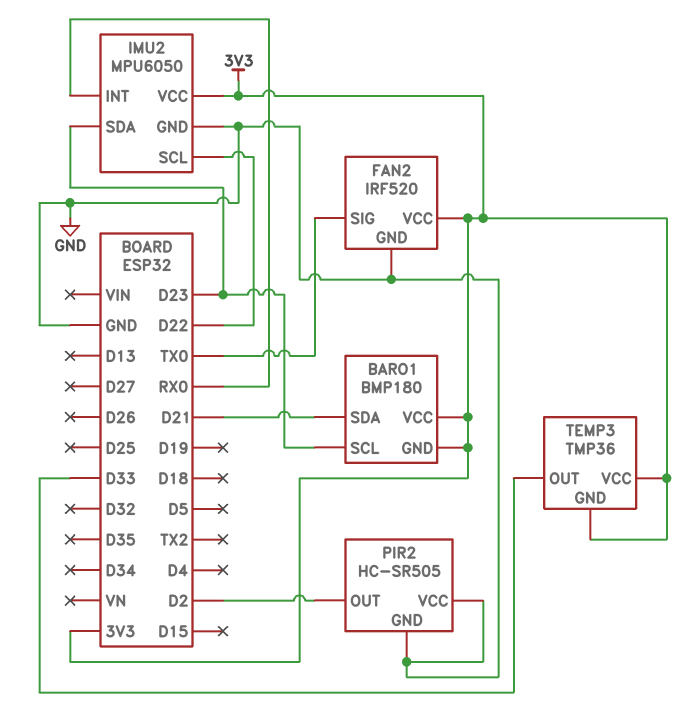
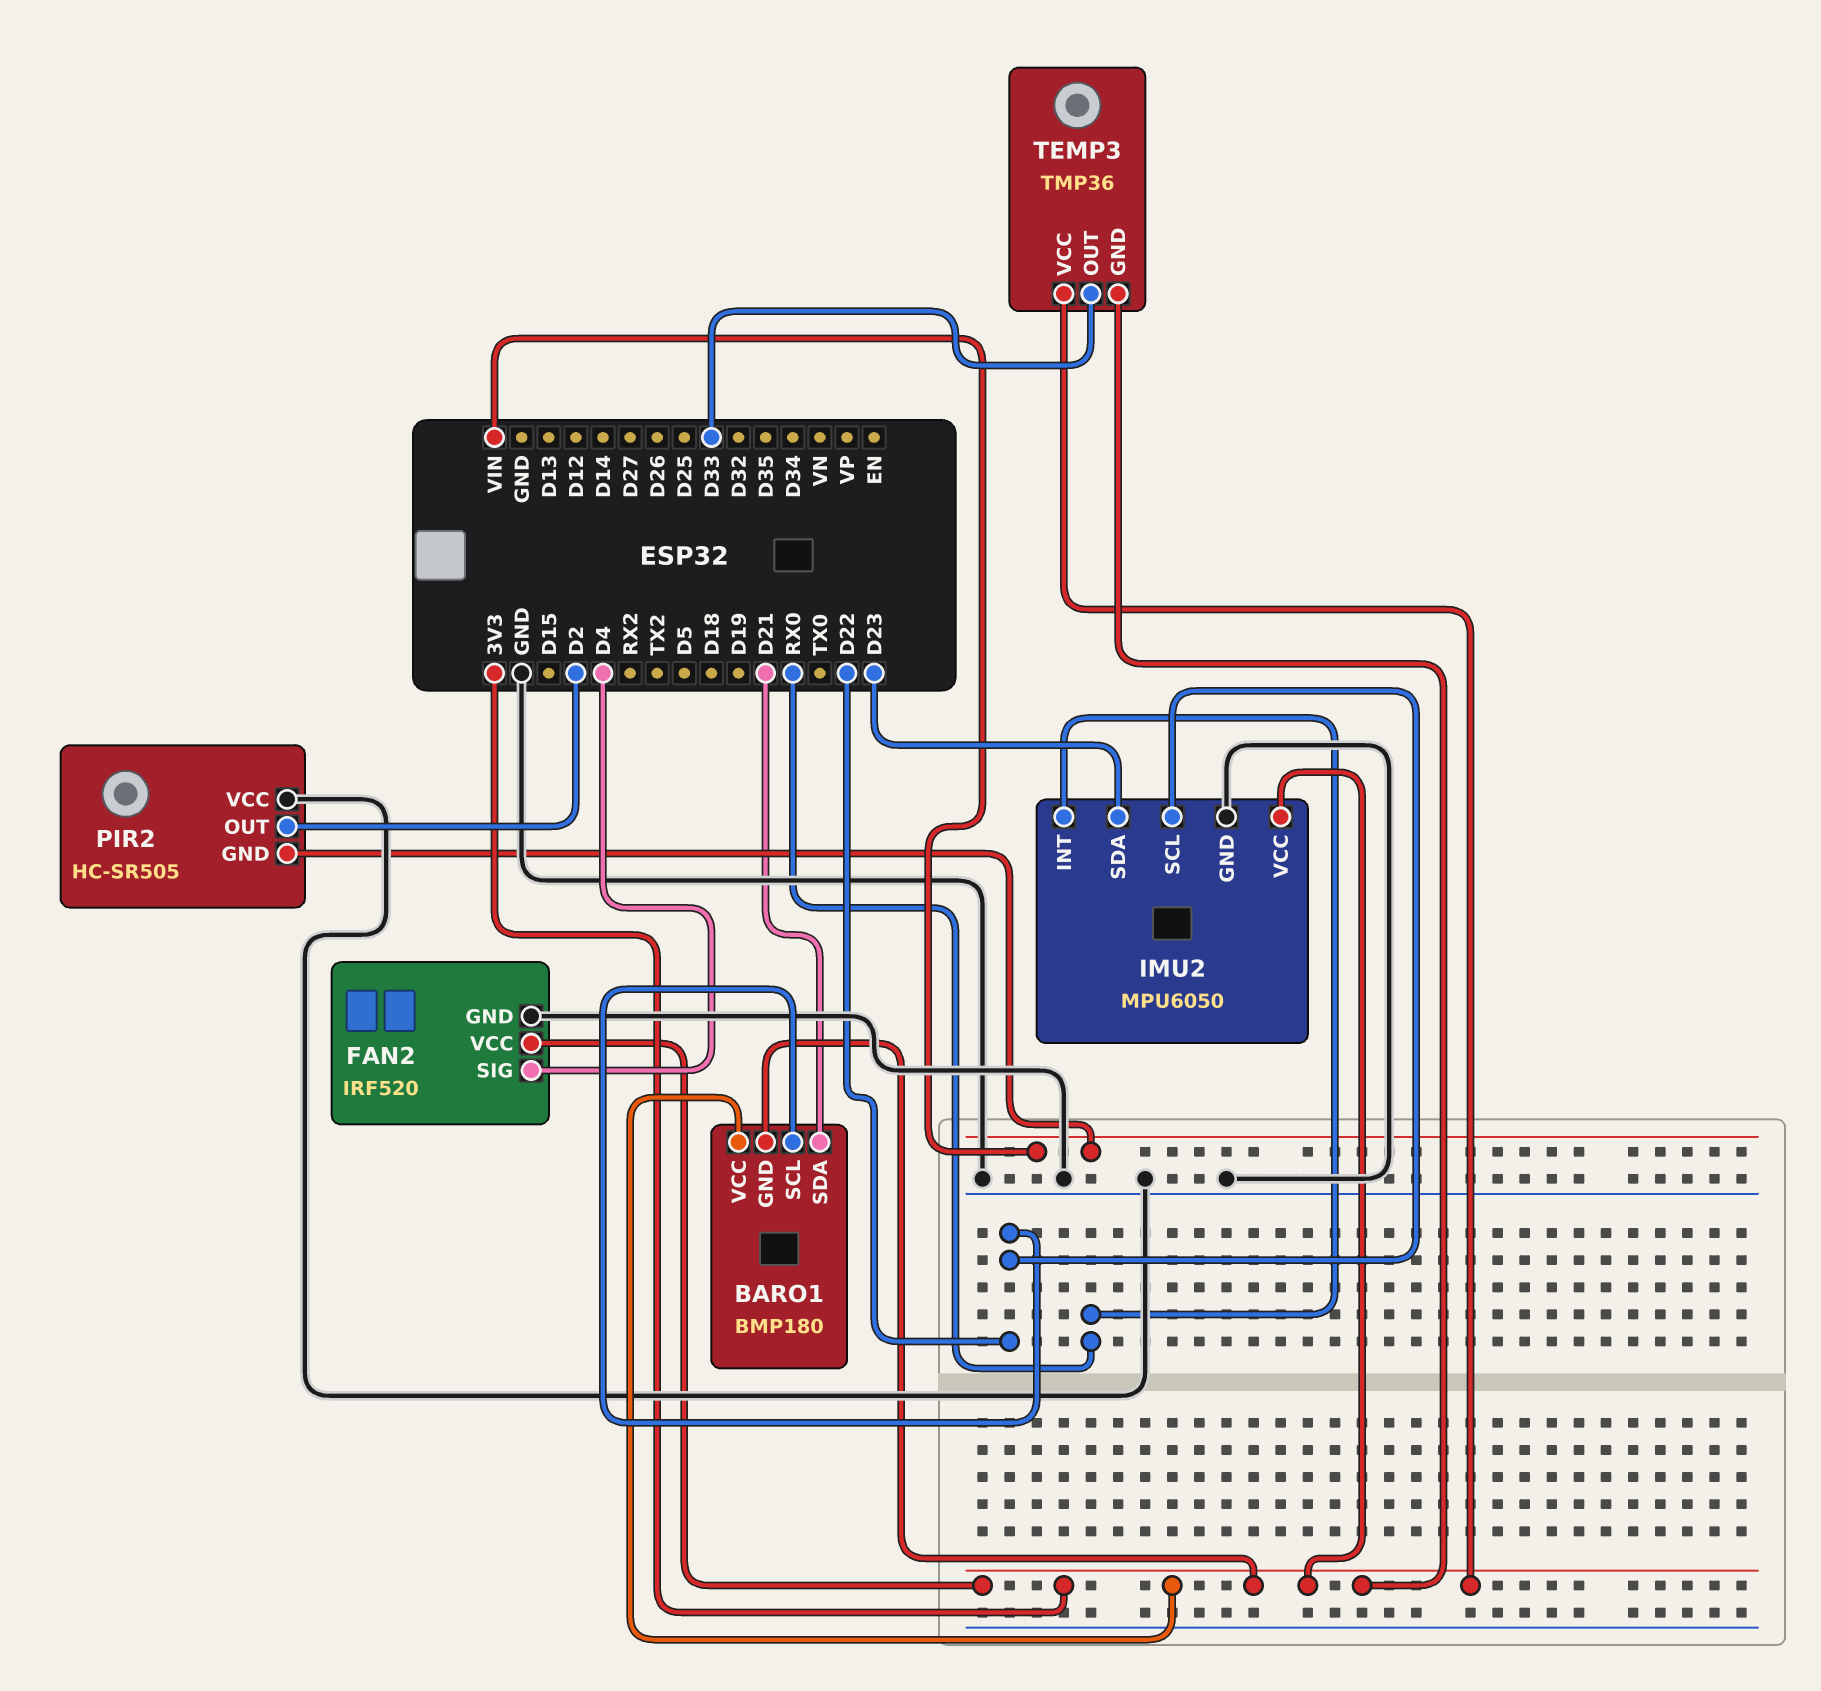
BARO1 pin SCL: D23 -> D22
FAN2 pin SIG: TX0 -> D4
PIR2 pin GND: GND -> VIN

